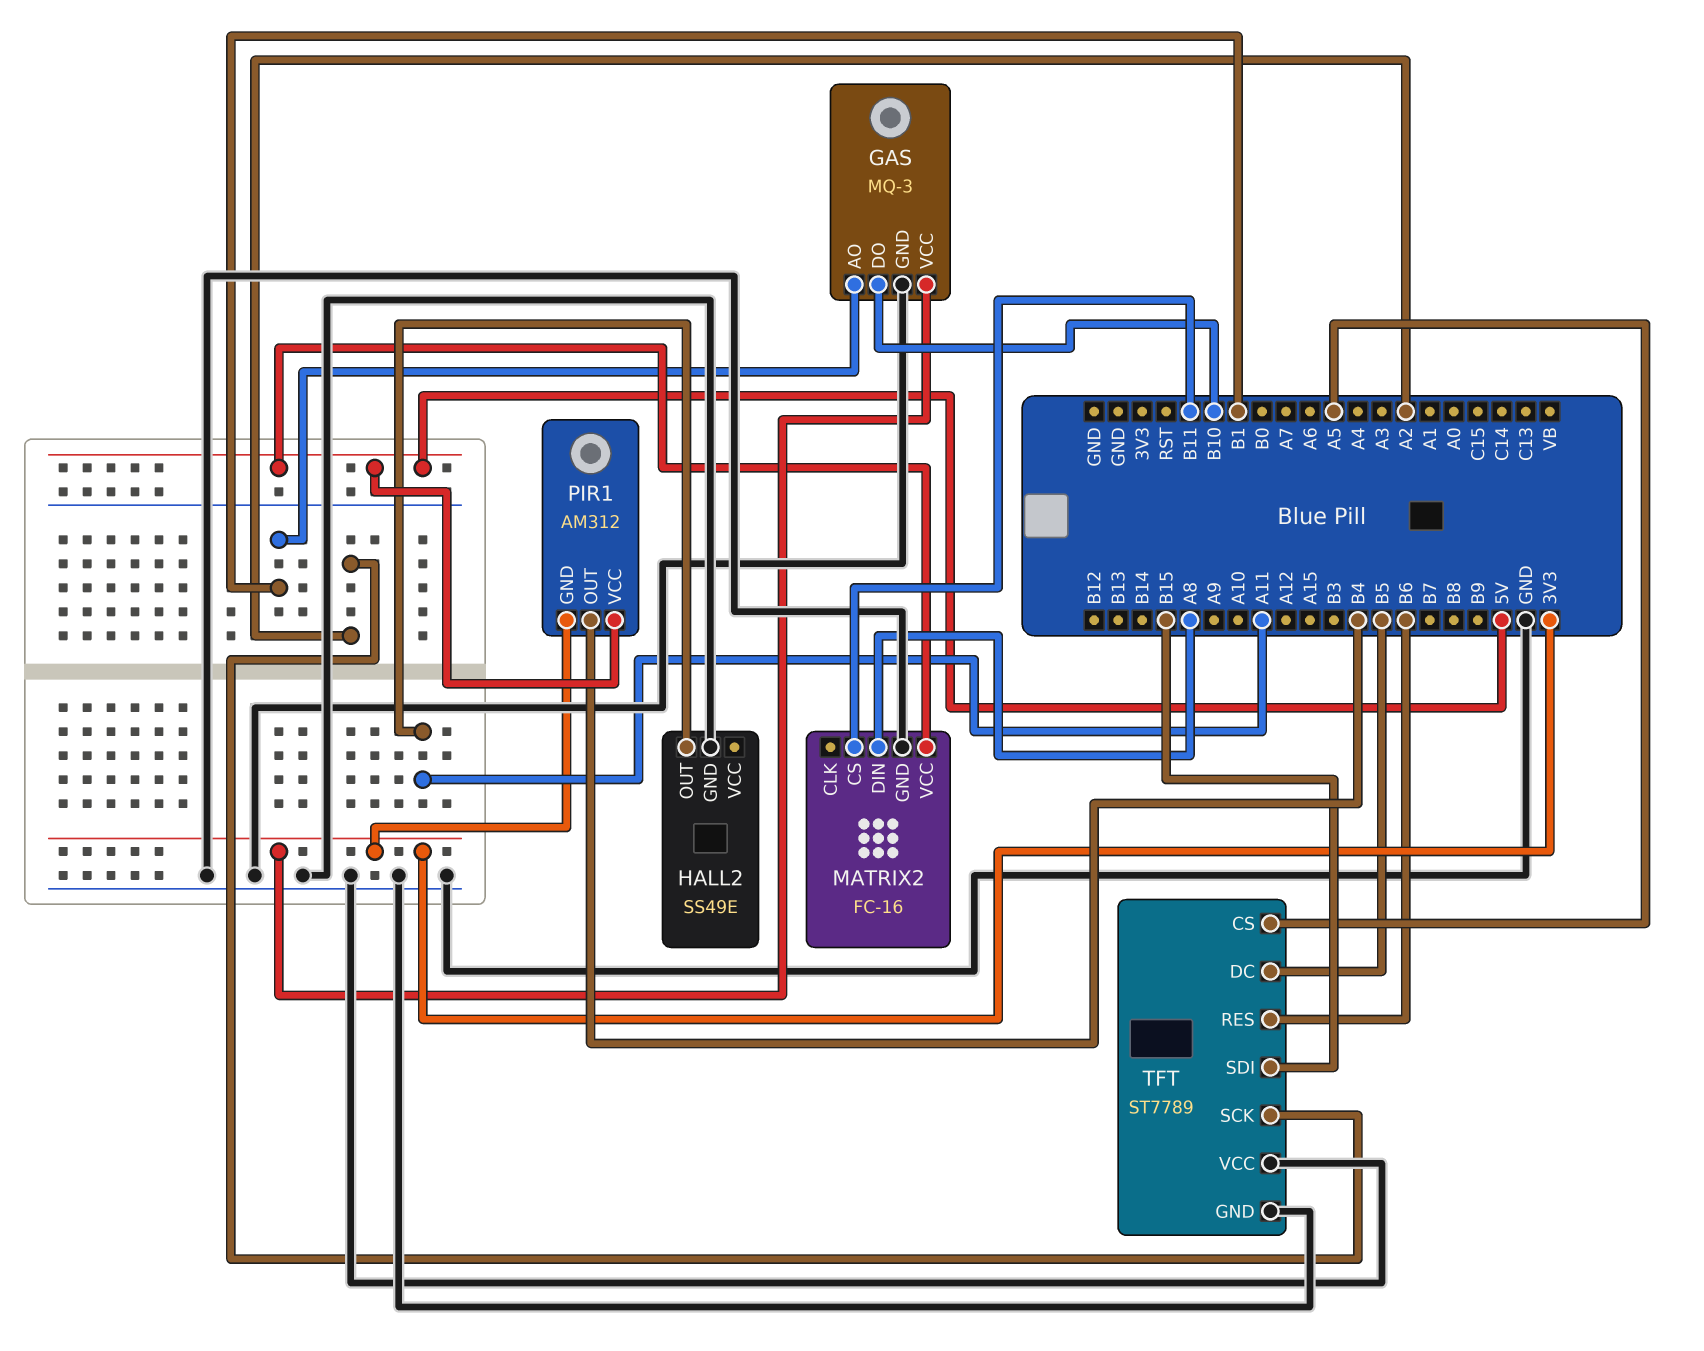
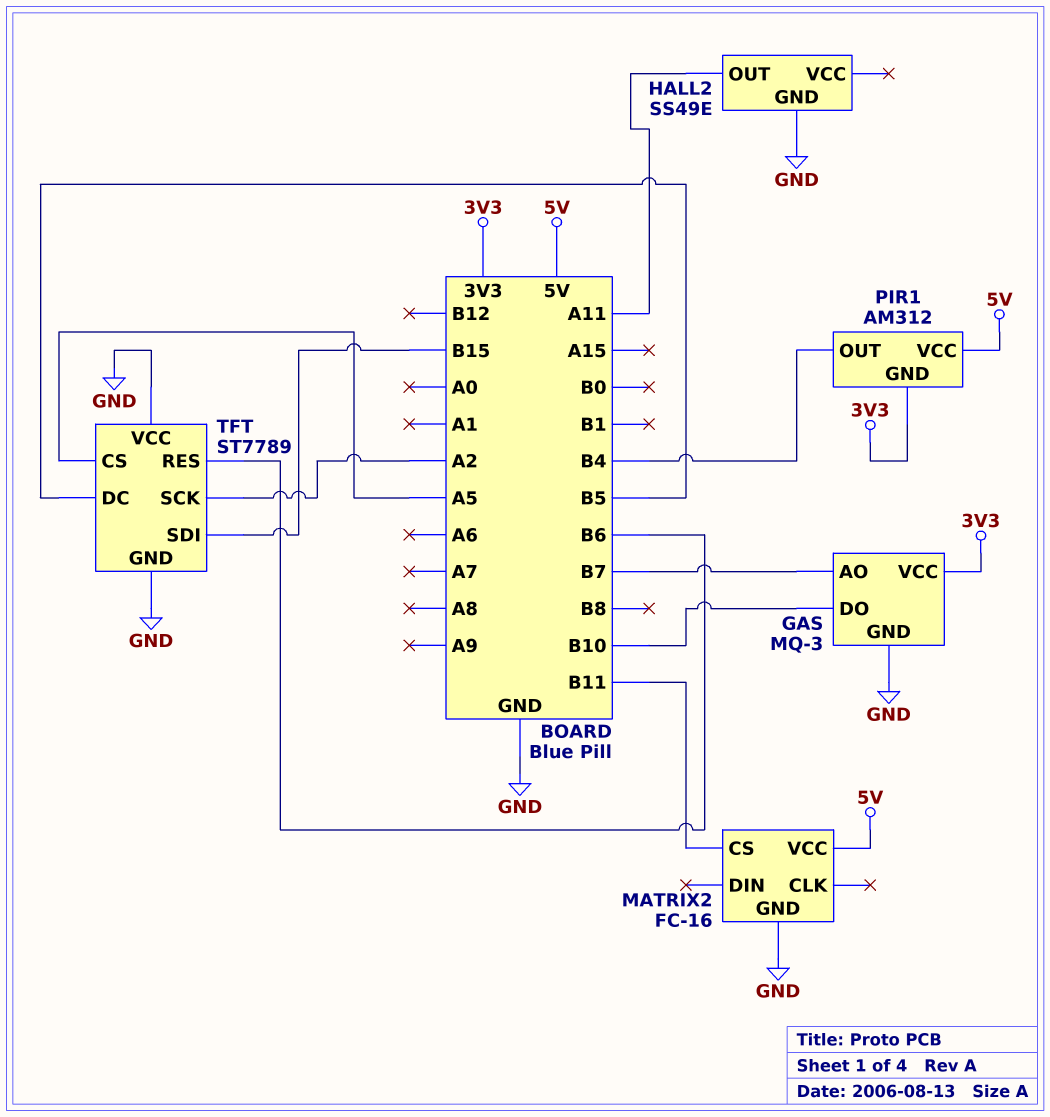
GAS pin AO: B1 -> B7
MATRIX2 pin DIN: A8 -> none

